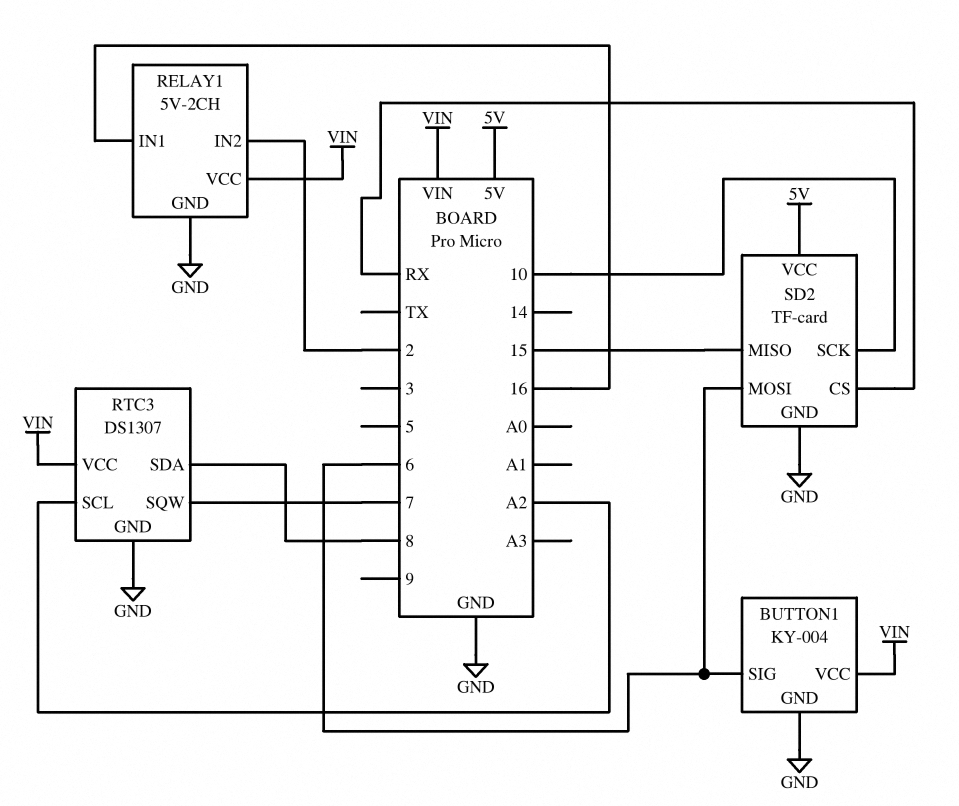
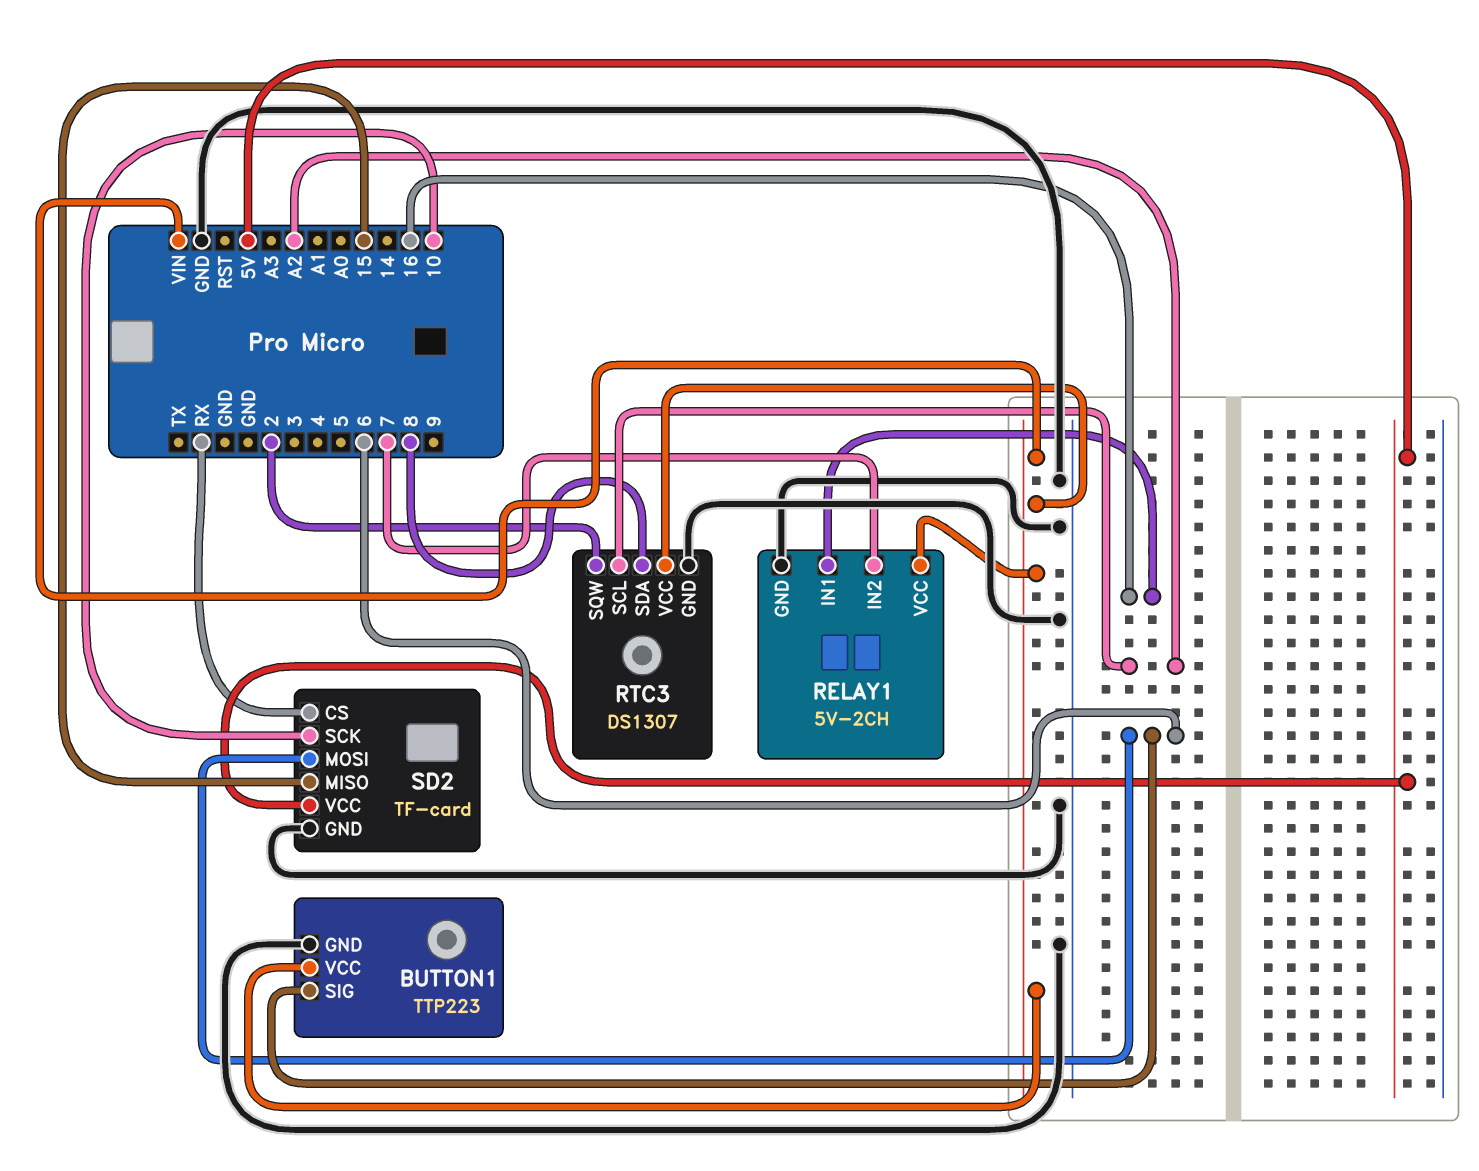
BUTTON1: KY-004 -> TTP223
RELAY1 pin IN2: 2 -> 7
RTC3 pin SQW: 7 -> 2

